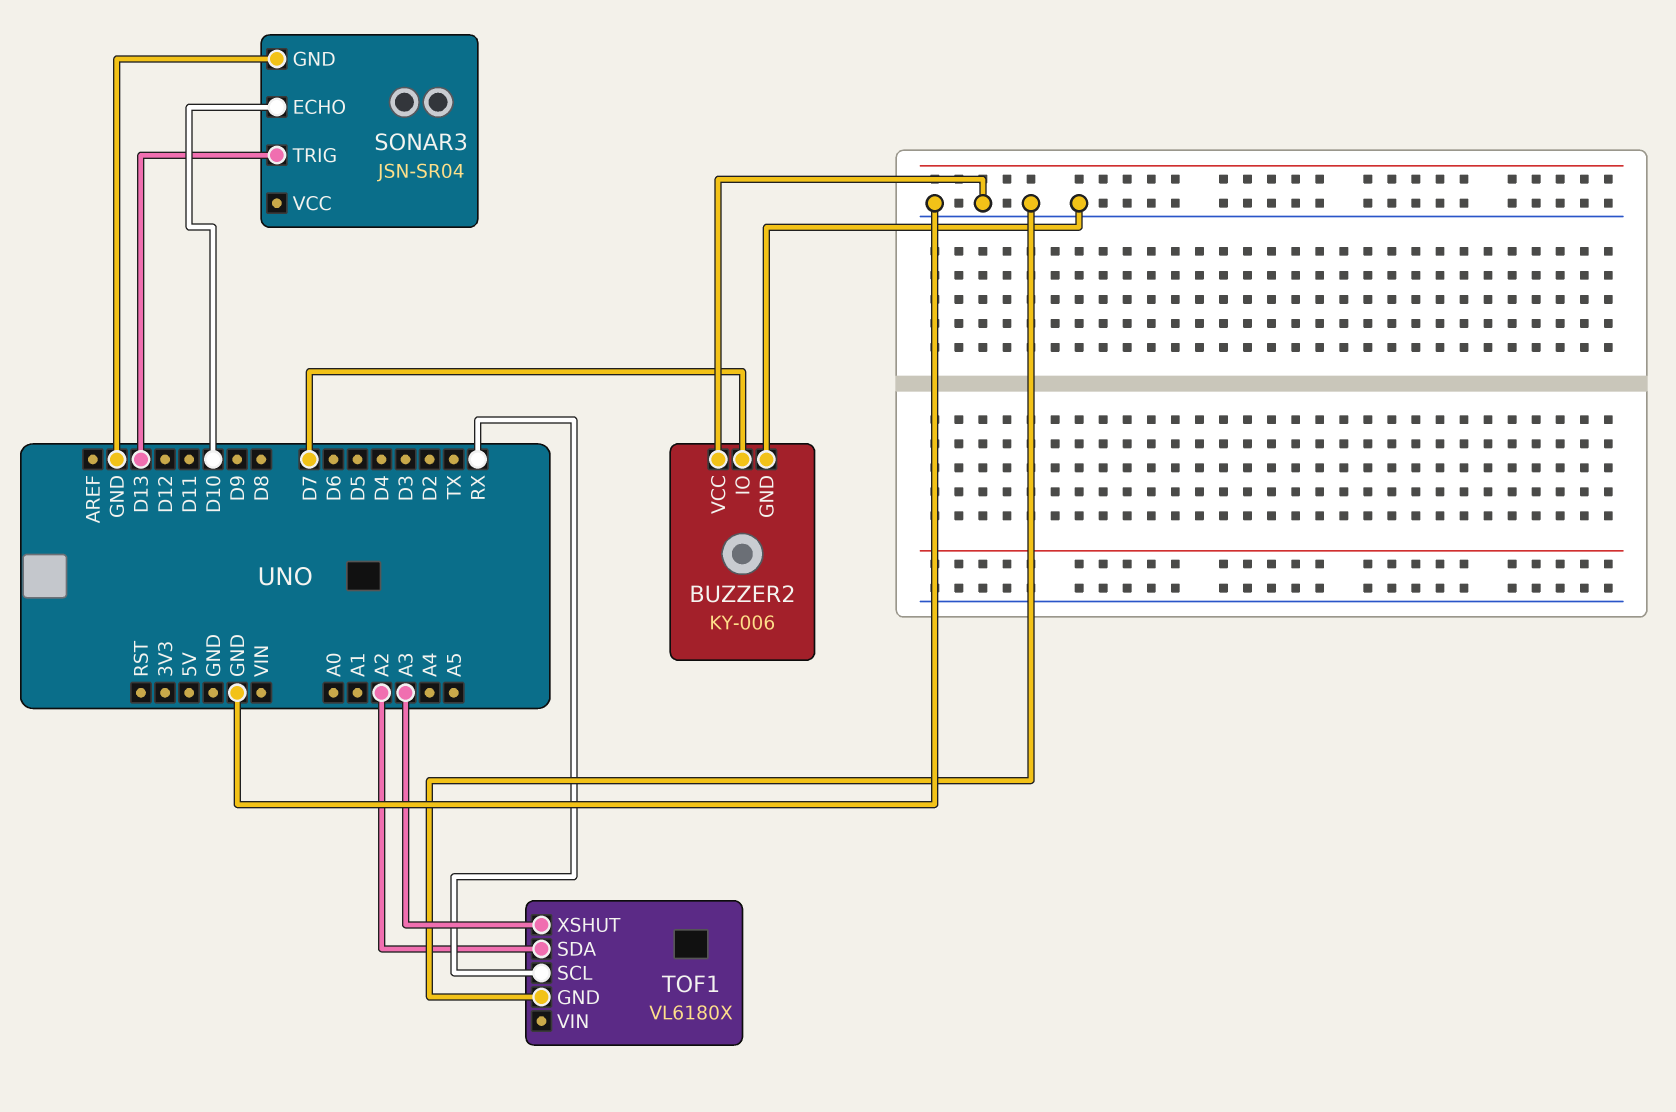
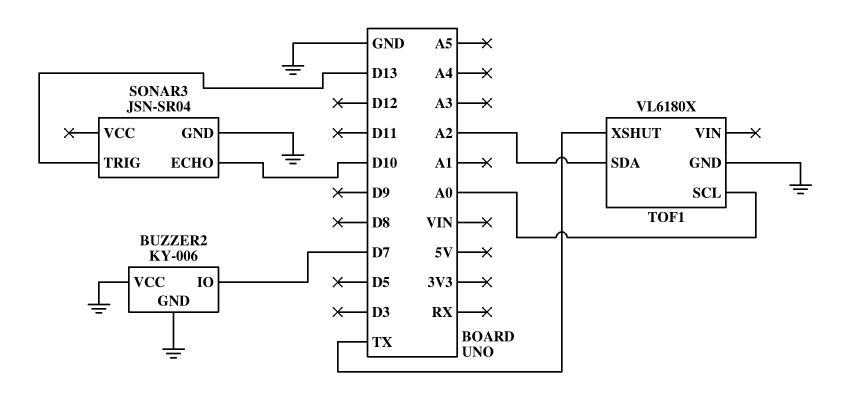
TOF1 pin SCL: RX -> A0
TOF1 pin XSHUT: A3 -> TX

